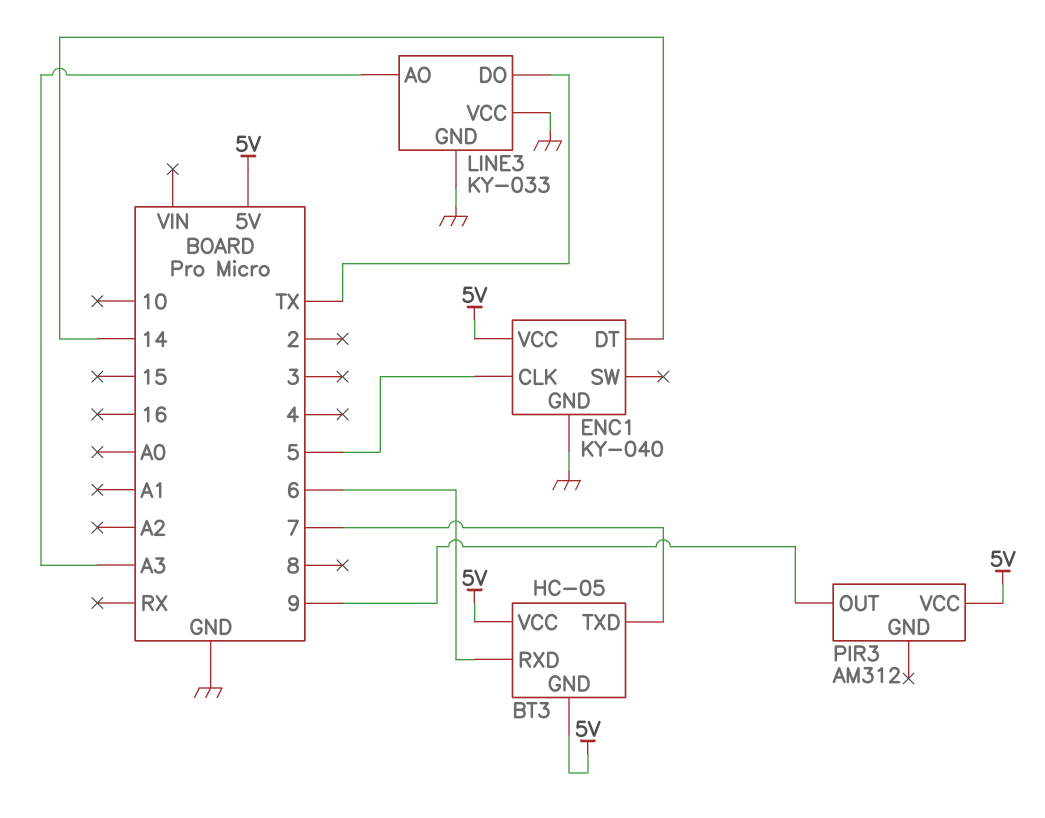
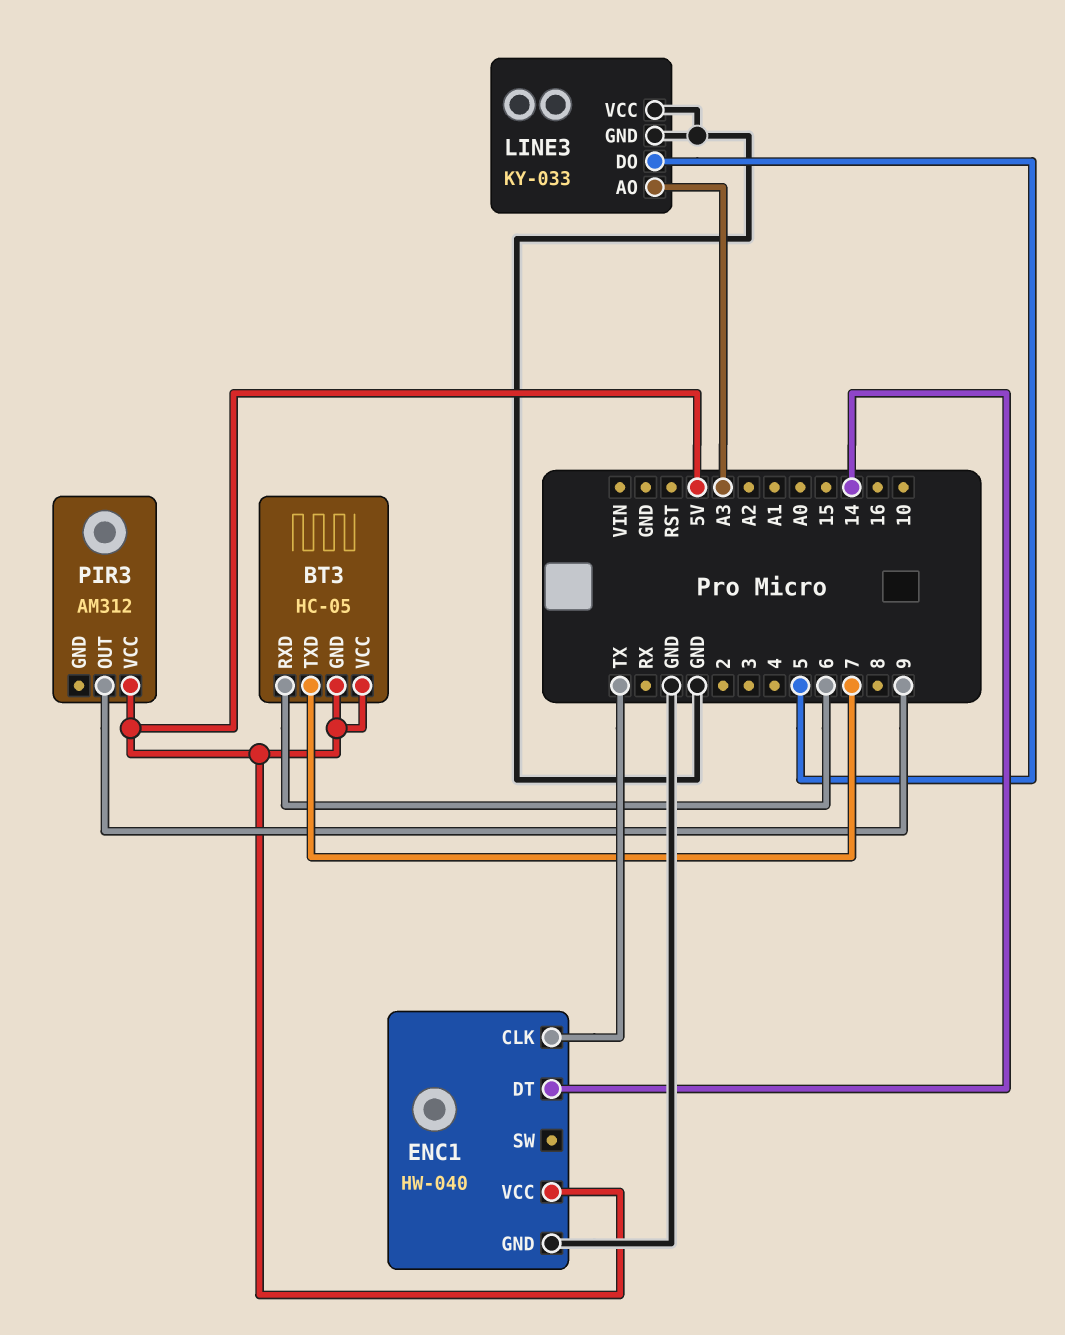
ENC1: KY-040 -> HW-040
ENC1 pin CLK: 5 -> TX
LINE3 pin DO: TX -> 5

